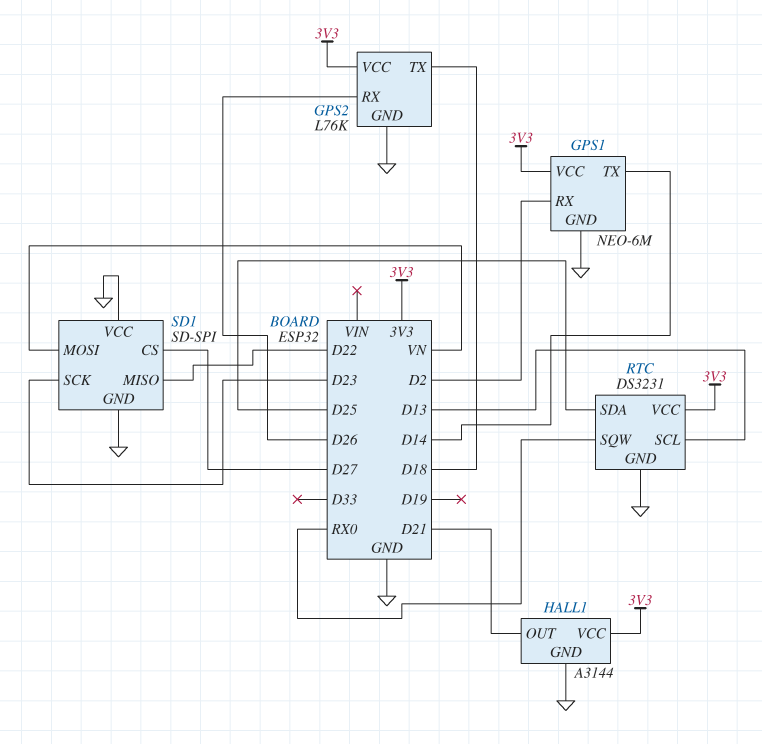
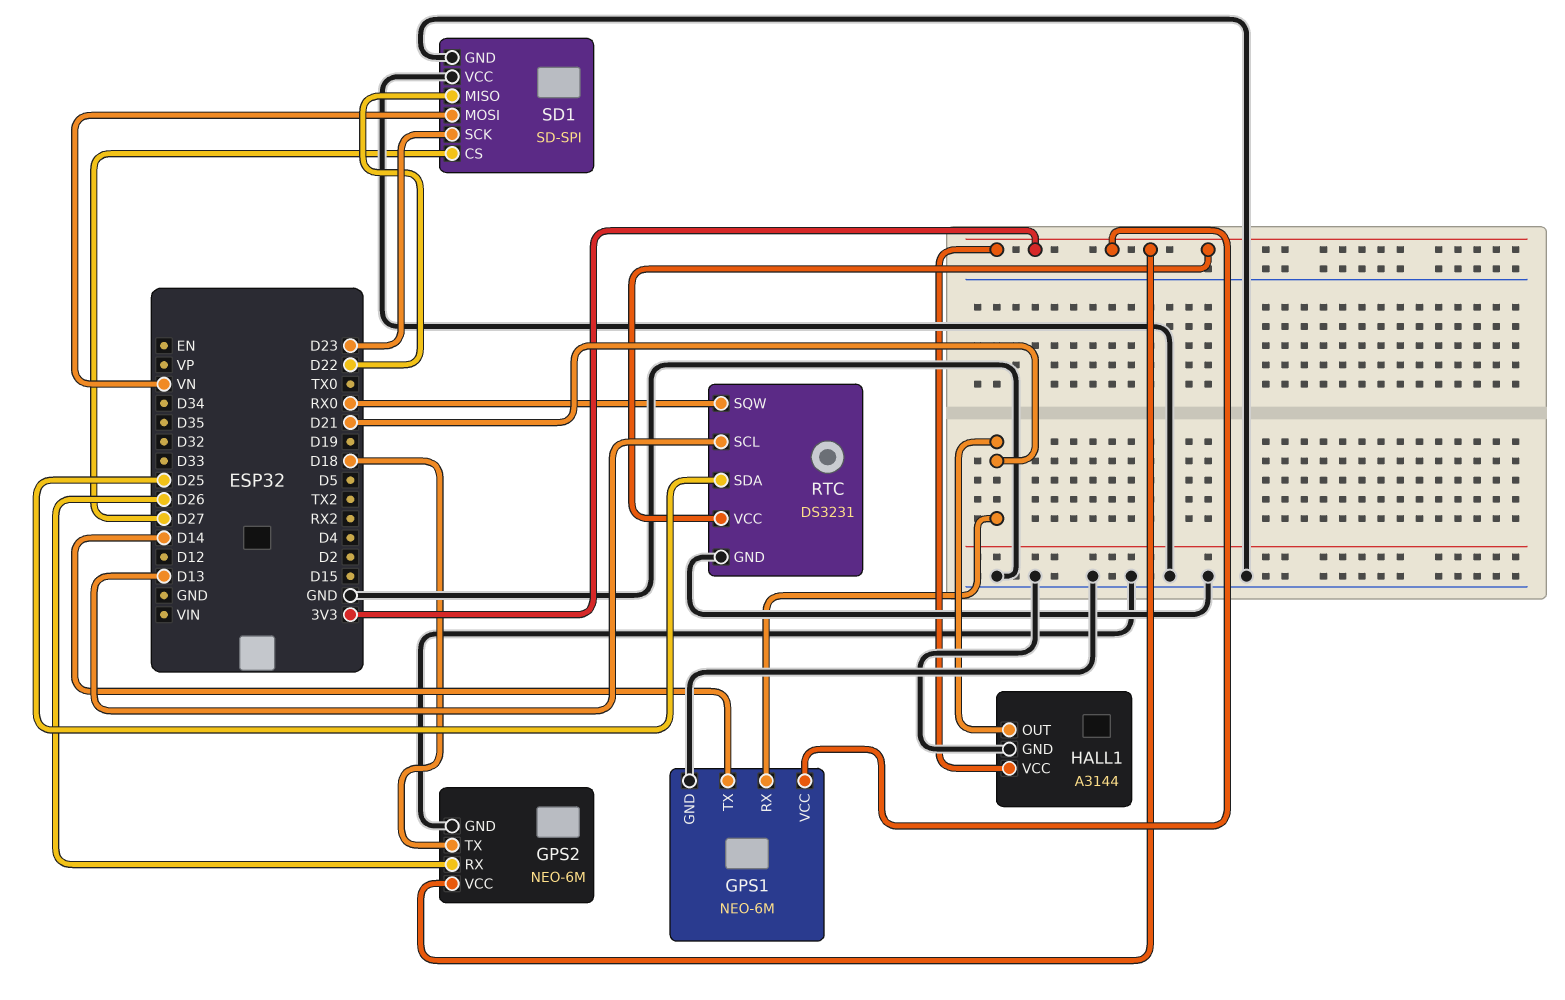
GPS1 pin RX: D2 -> D21
GPS2: L76K -> NEO-6M

